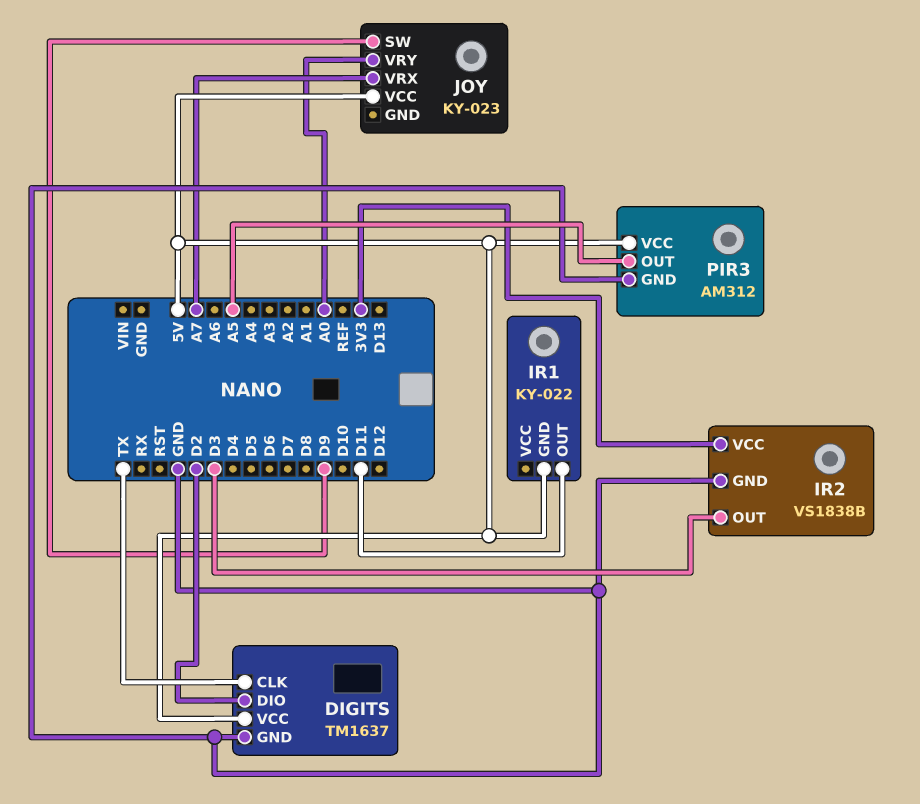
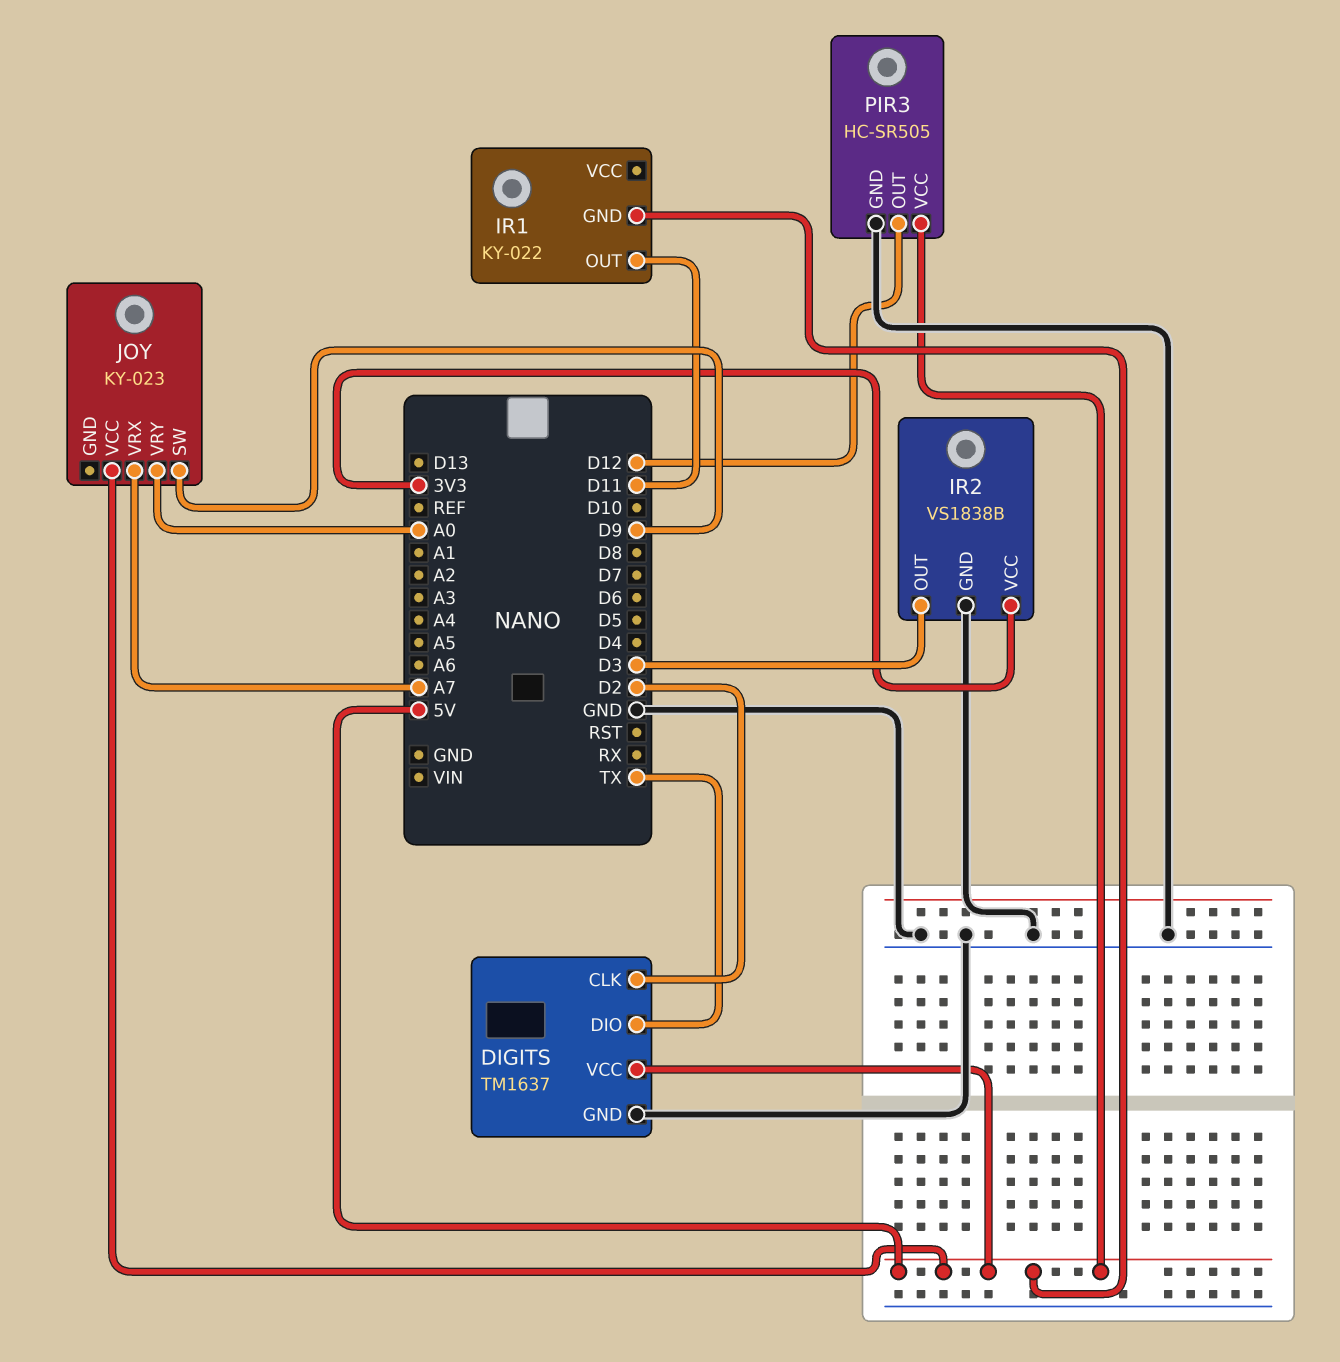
DIGITS pin CLK: TX -> D2
DIGITS pin DIO: D2 -> TX
PIR3: AM312 -> HC-SR505
PIR3 pin OUT: A5 -> D12

